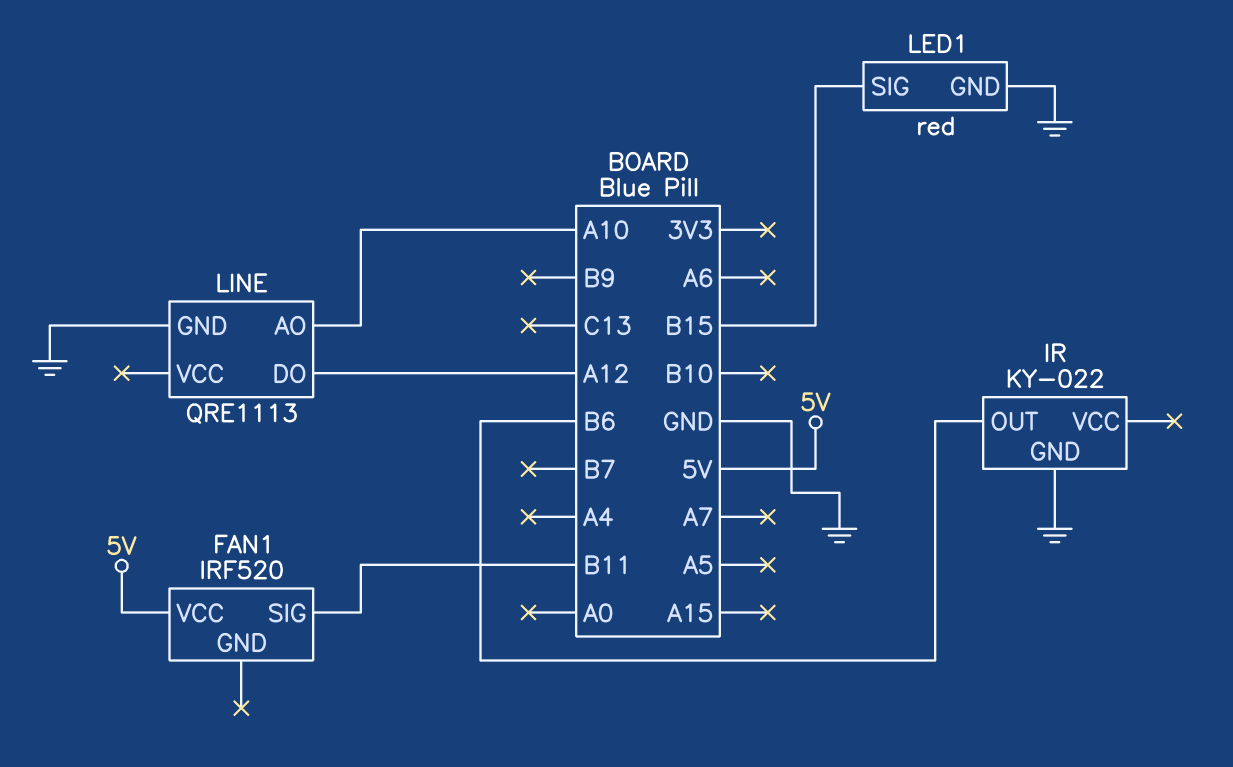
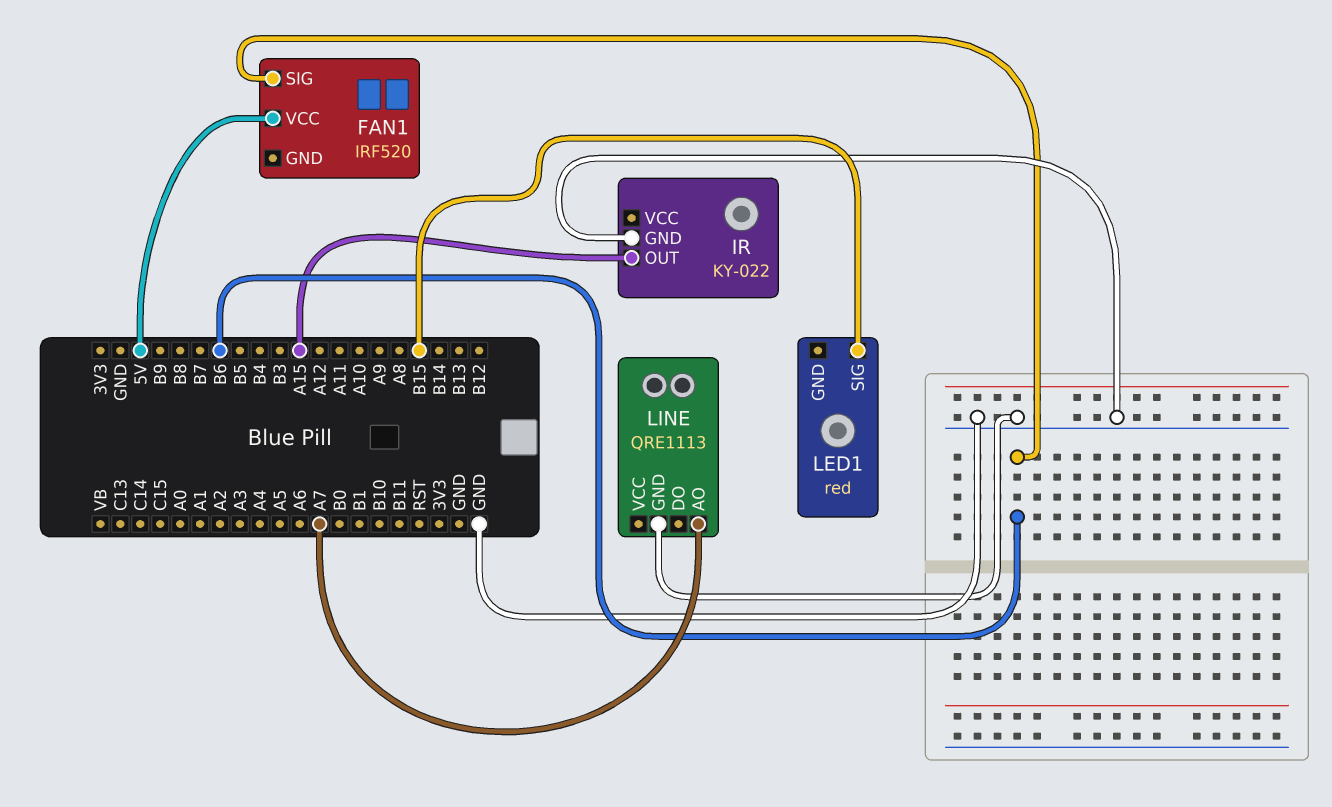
FAN1 pin SIG: B11 -> B6
IR pin OUT: B6 -> A15
LED1 pin GND: GND -> none
LINE pin AO: A10 -> A7
LINE pin DO: A12 -> none

